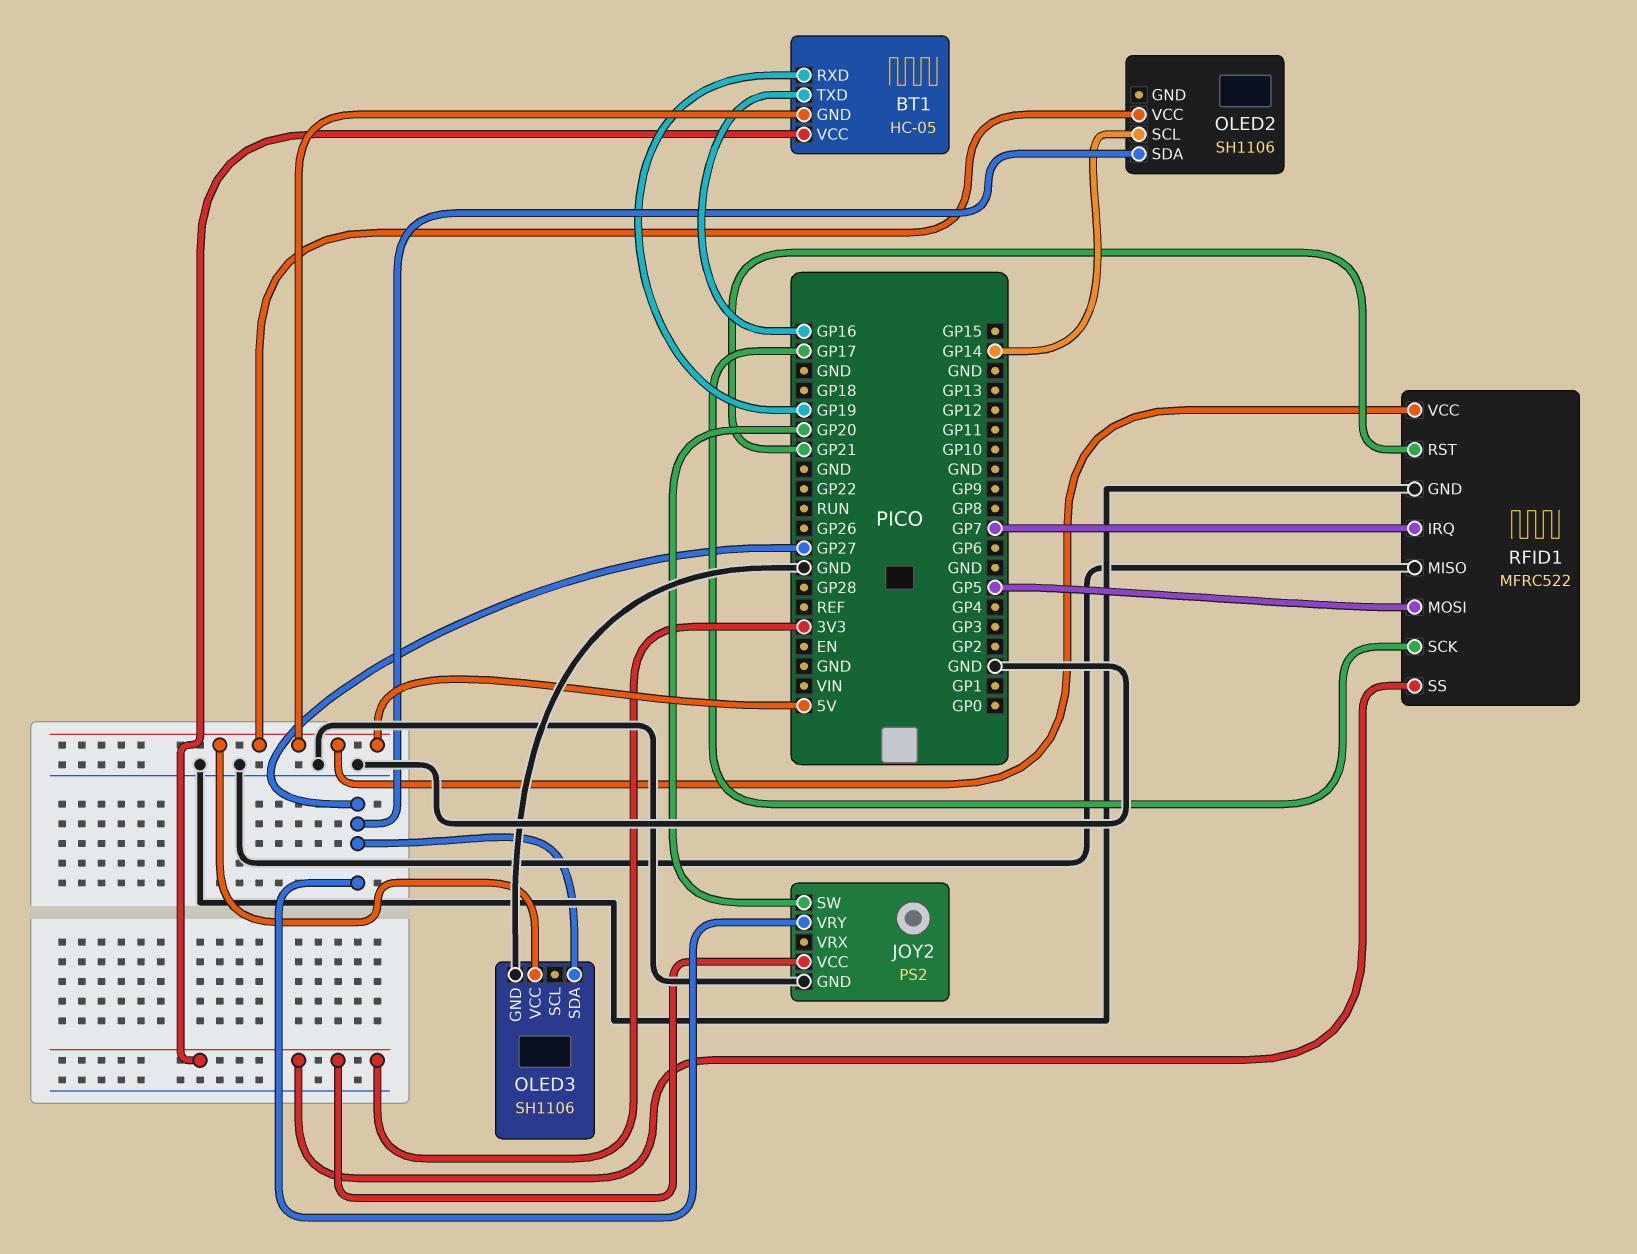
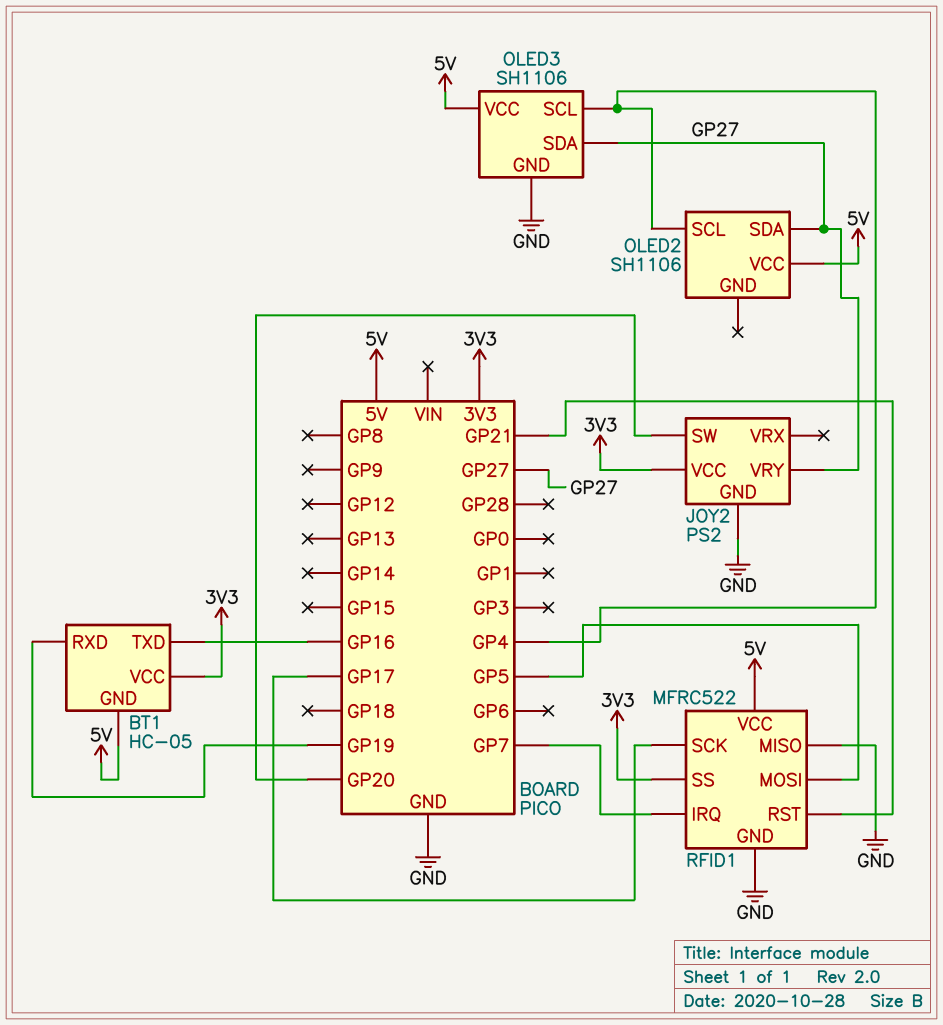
OLED2 pin SCL: GP14 -> GP4
OLED3 pin SCL: none -> GP4

